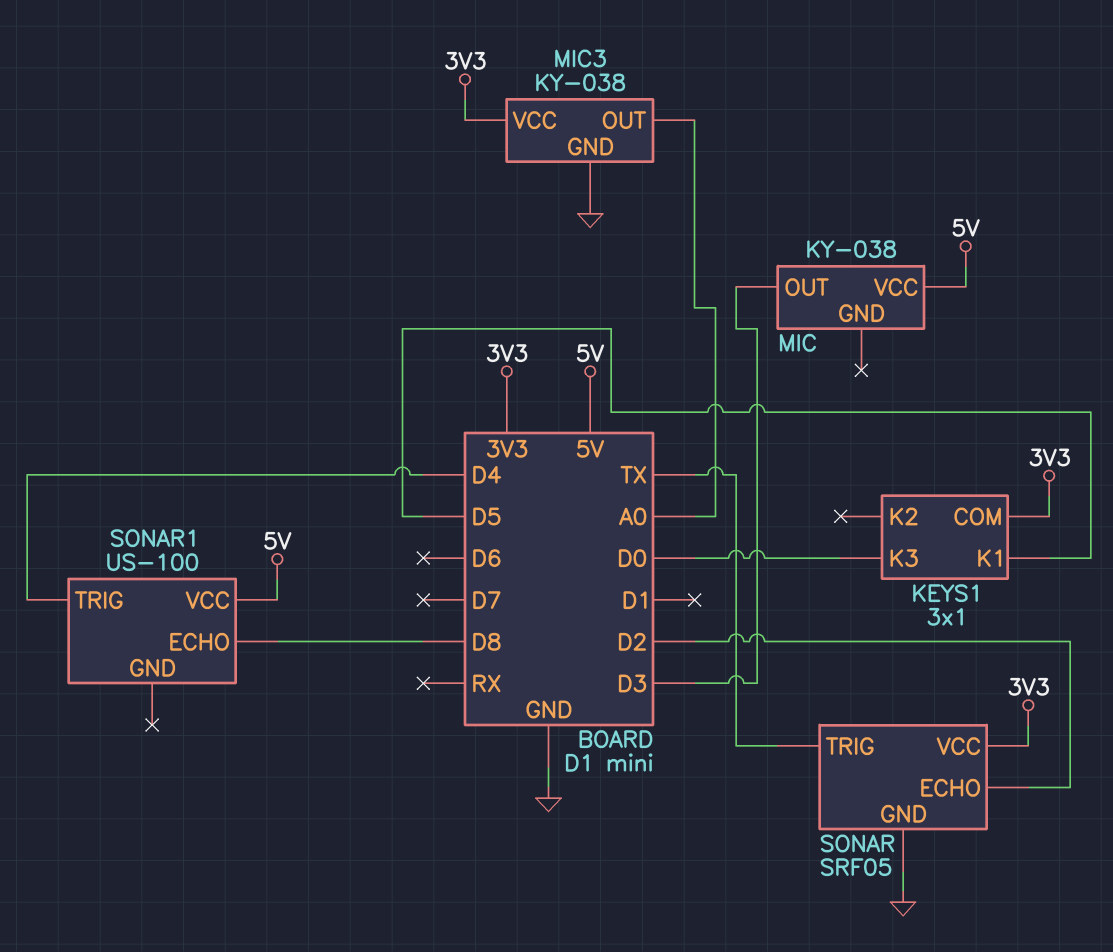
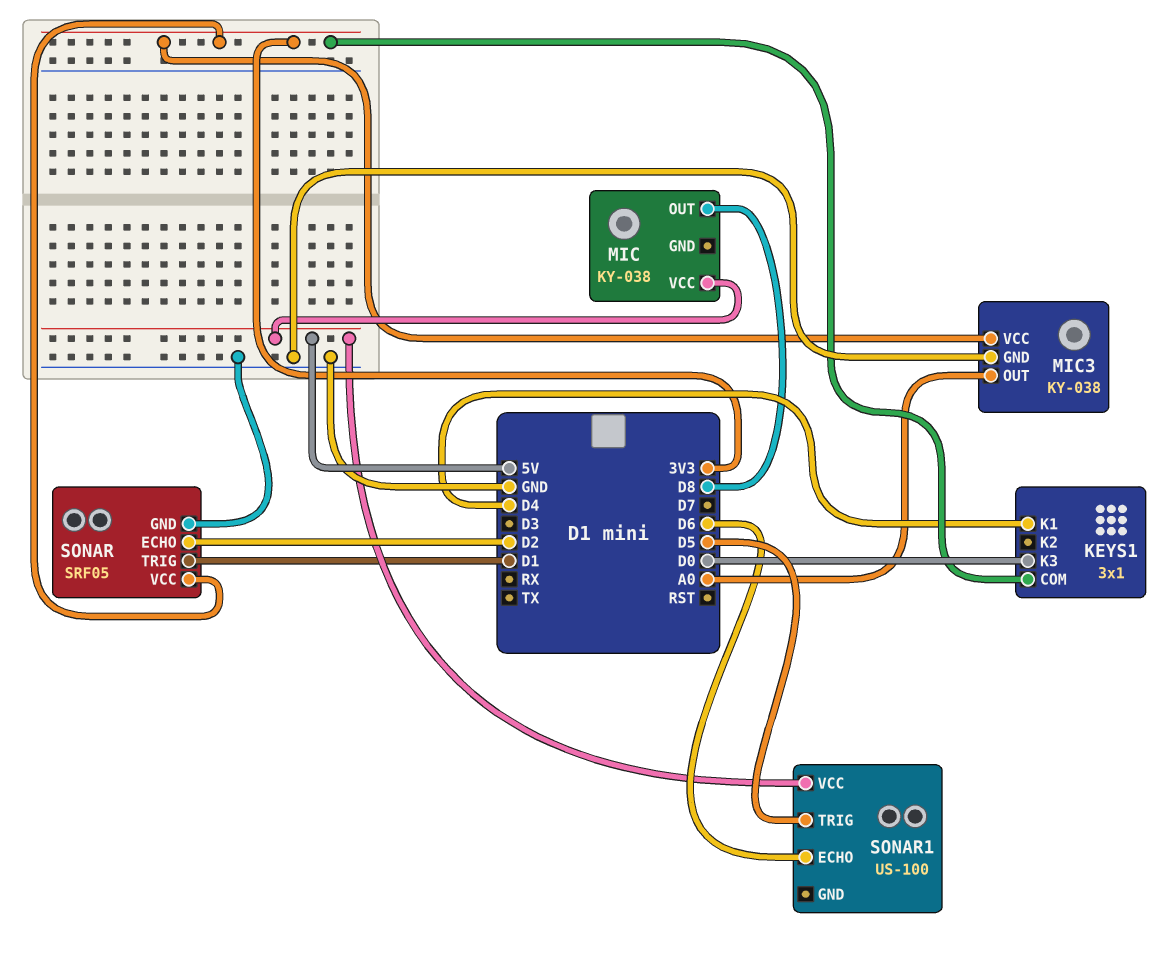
KEYS1 pin K1: D5 -> D4
MIC pin OUT: D3 -> D8
SONAR pin TRIG: TX -> D1
SONAR1 pin ECHO: D8 -> D6
SONAR1 pin TRIG: D4 -> D5

